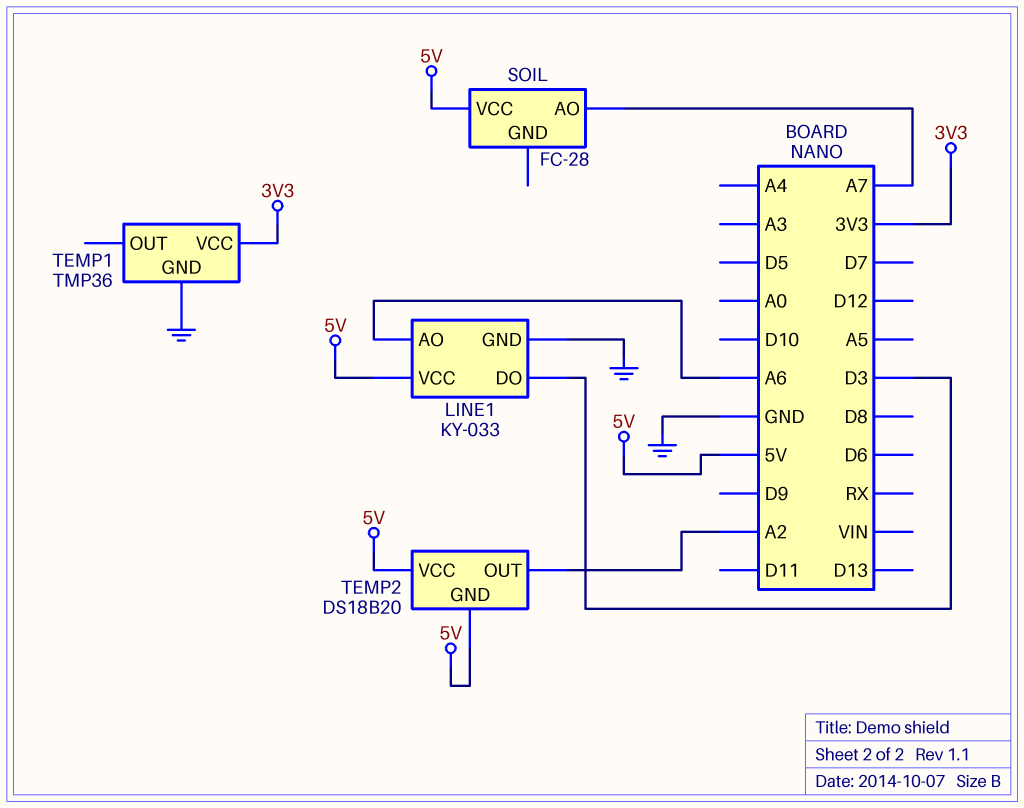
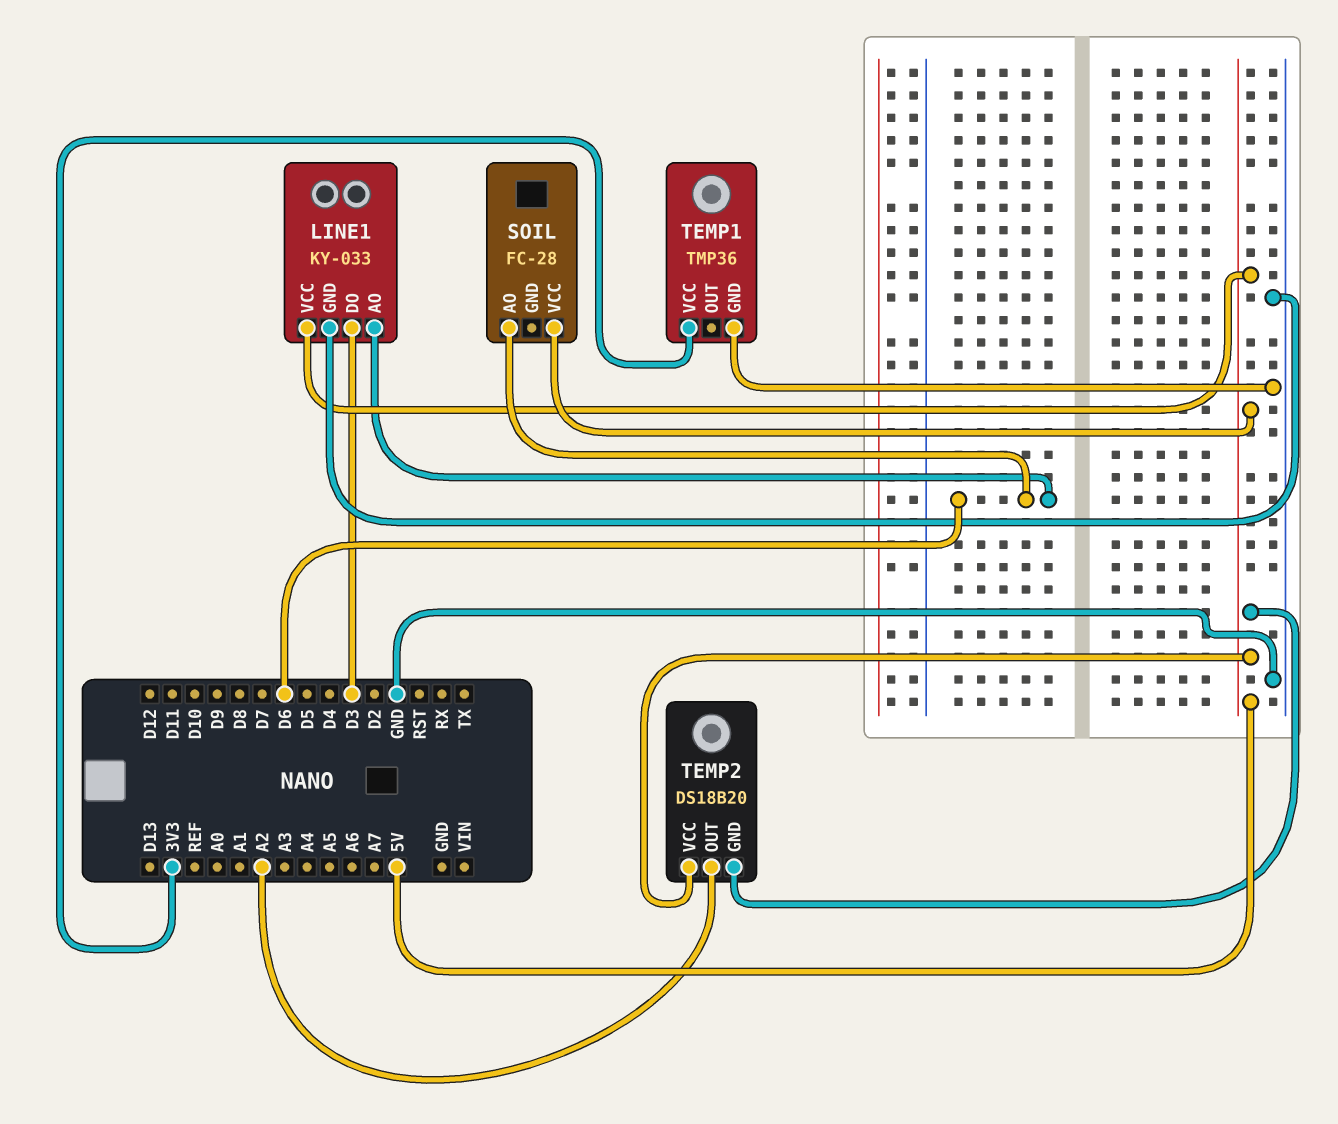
LINE1 pin AO: A6 -> D6
SOIL pin AO: A7 -> D6

